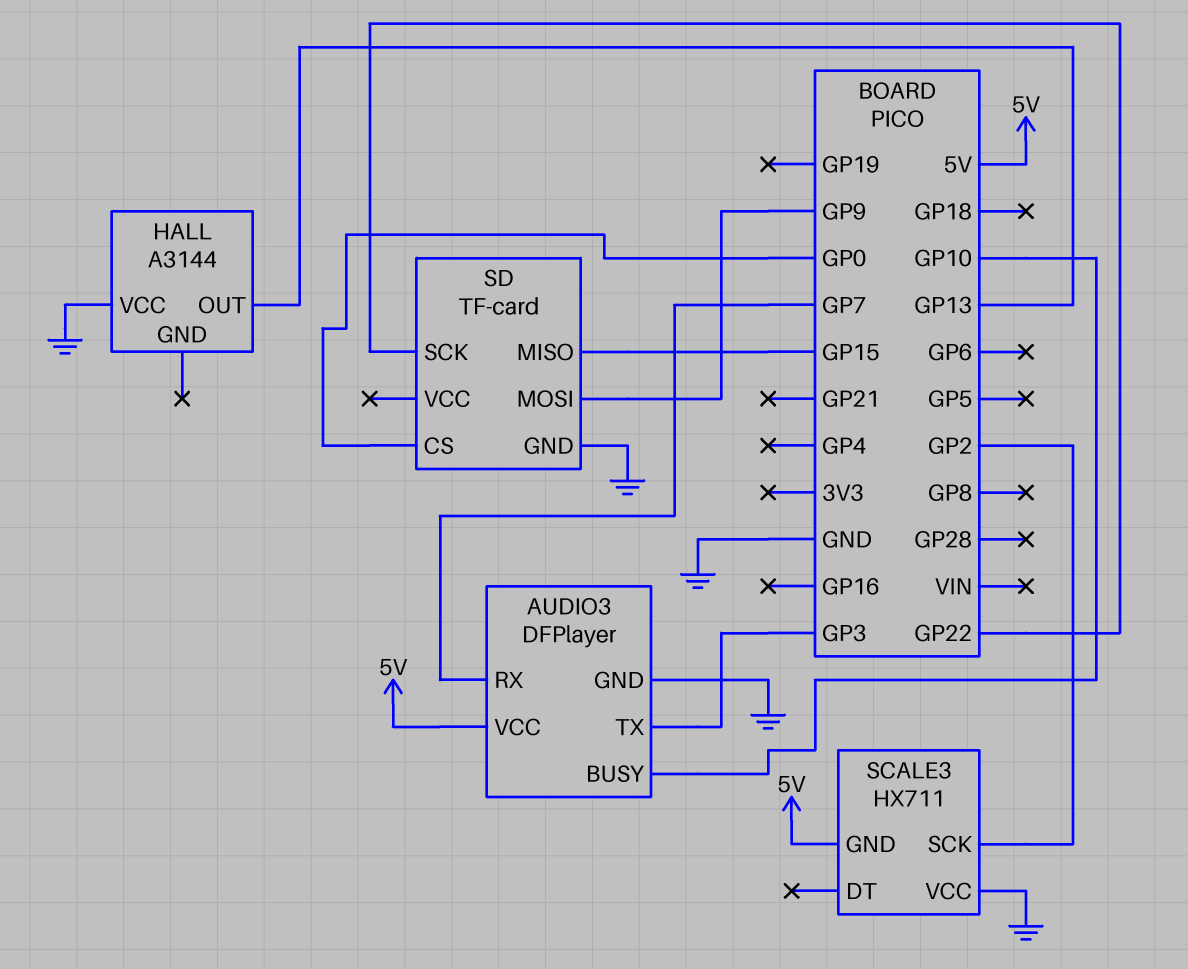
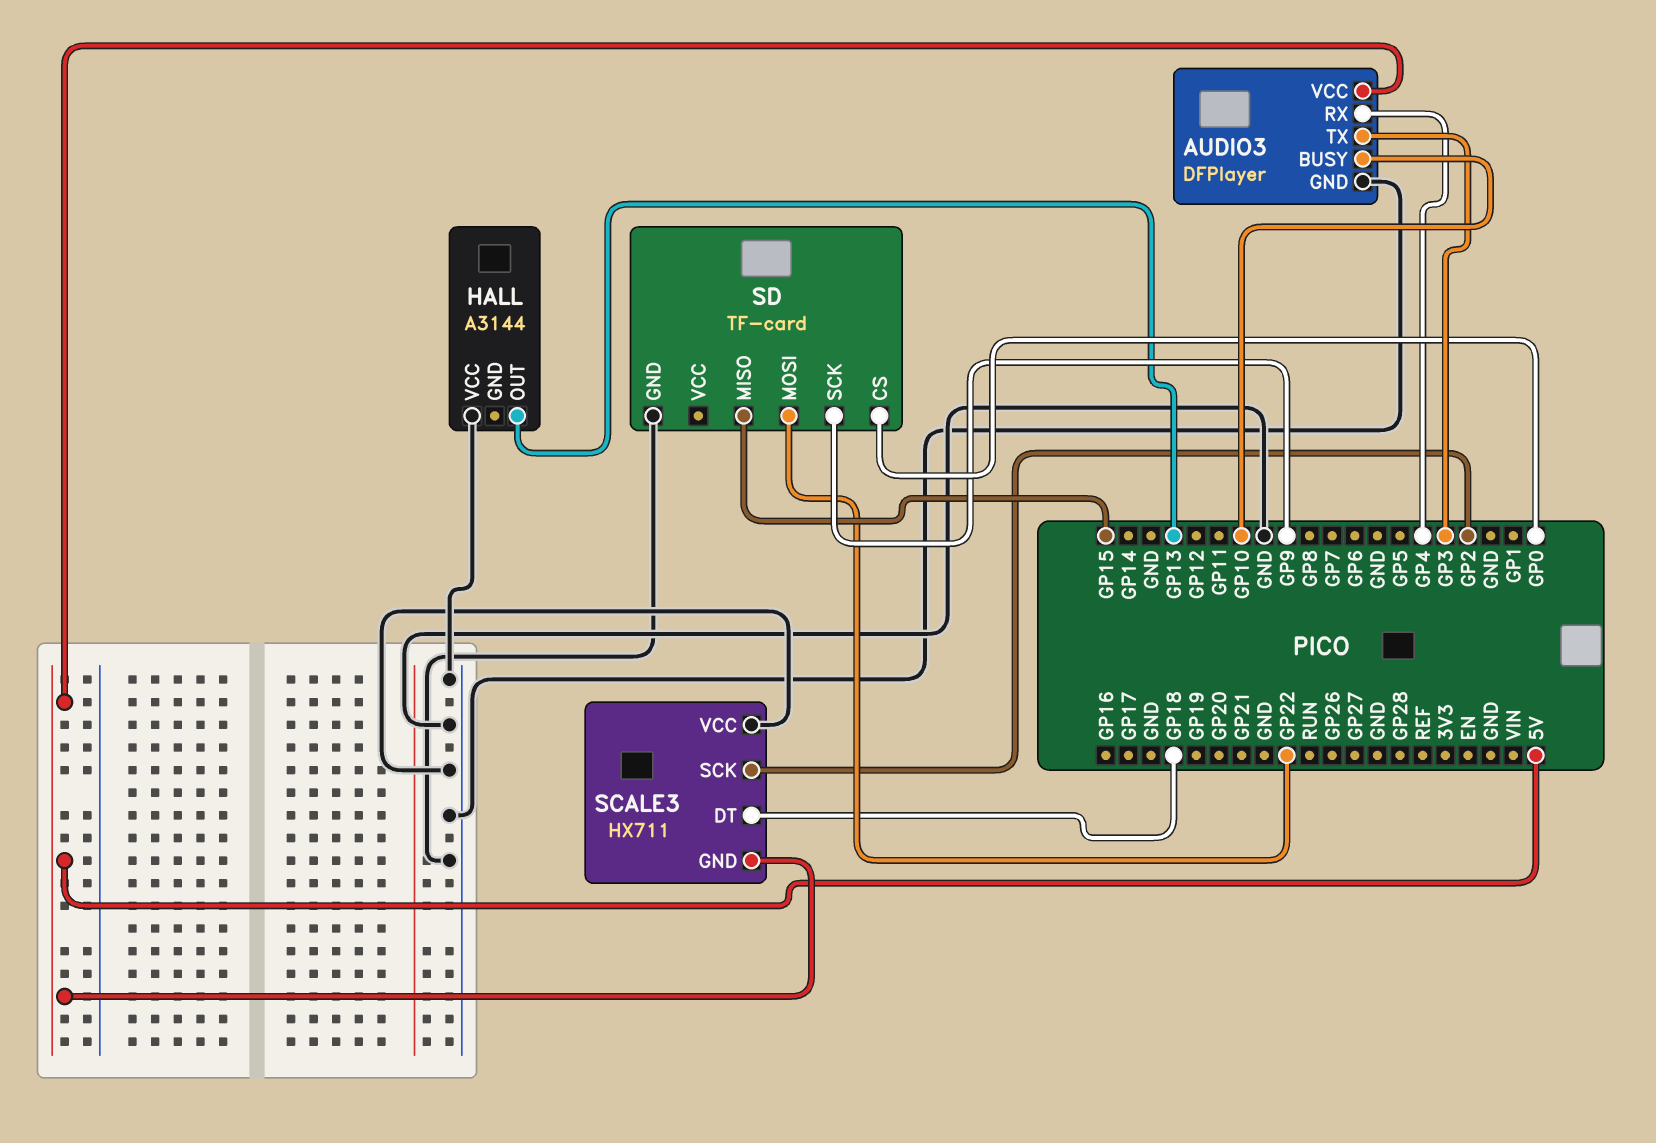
AUDIO3 pin RX: GP7 -> GP4
SCALE3 pin DT: none -> GP18
SD pin MOSI: GP9 -> GP22
SD pin SCK: GP22 -> GP9

